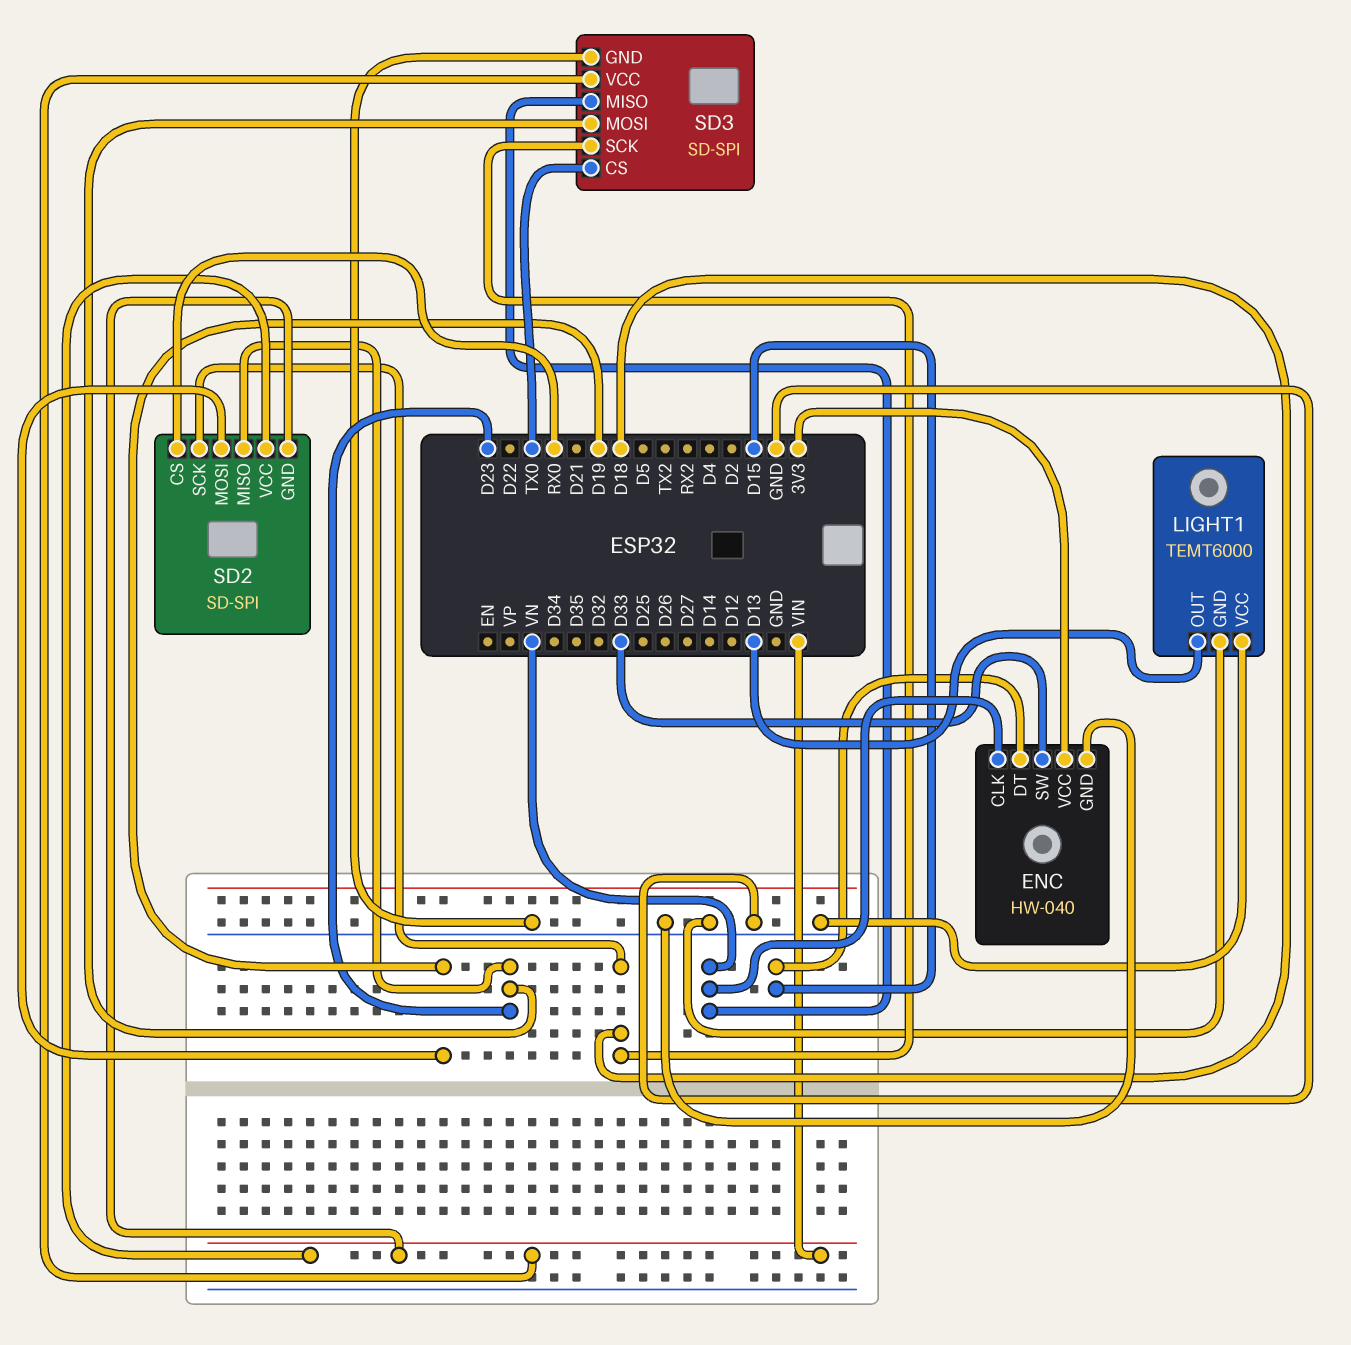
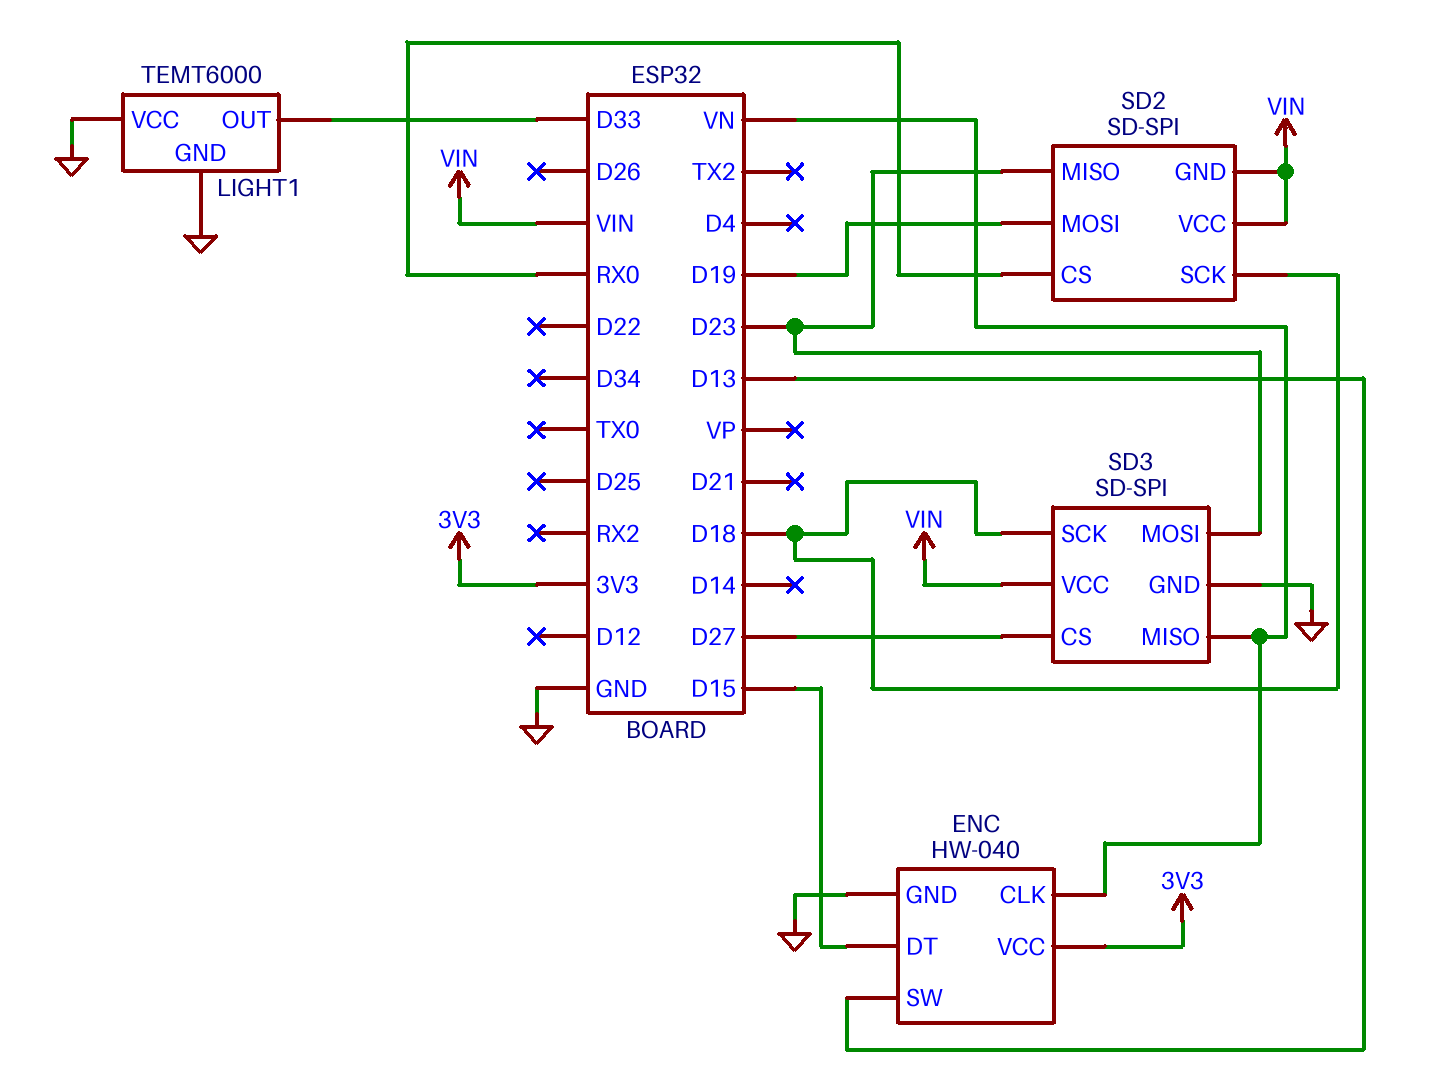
ENC pin SW: D33 -> D13
LIGHT1 pin OUT: D13 -> D33
SD3 pin CS: TX0 -> D27

